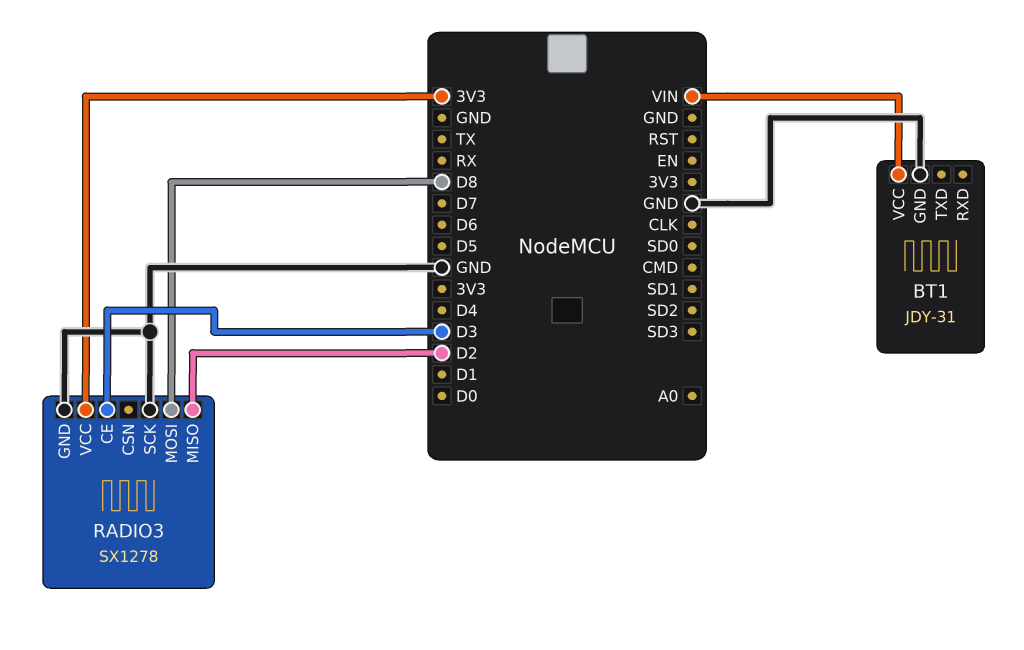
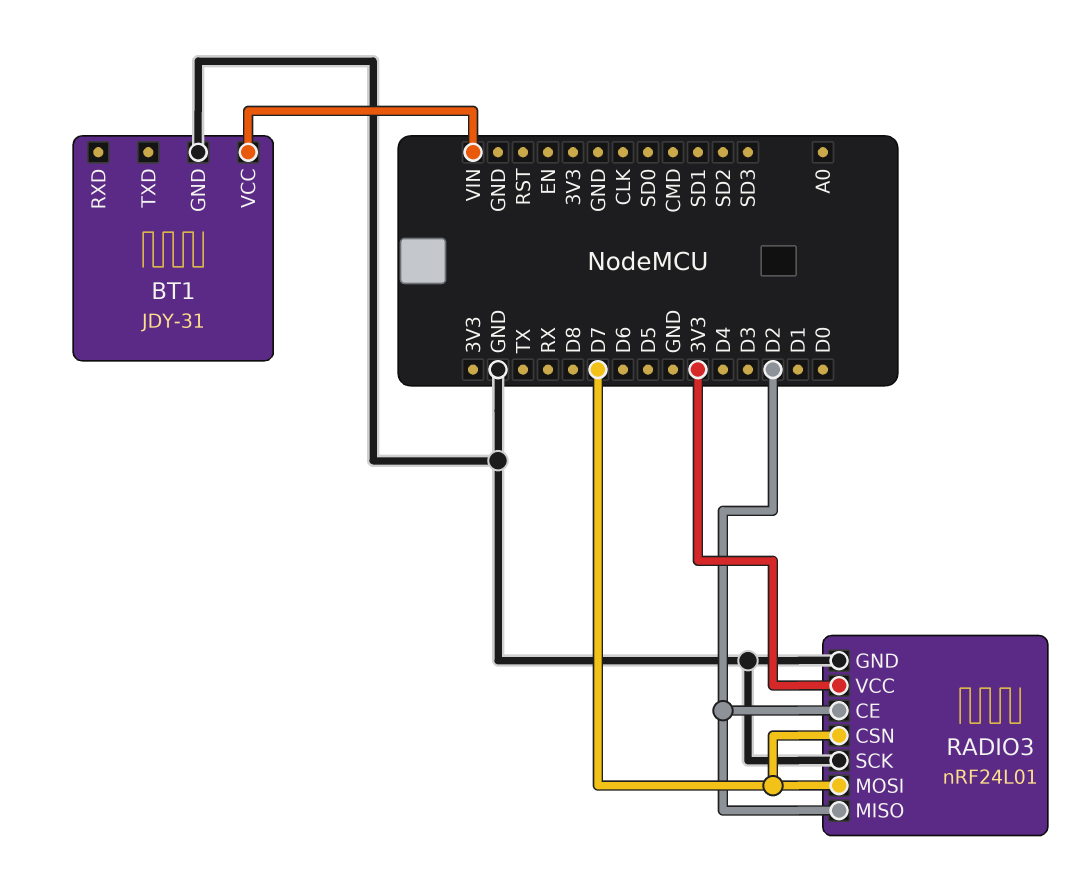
RADIO3: SX1278 -> nRF24L01
RADIO3 pin CE: D3 -> D2
RADIO3 pin CSN: none -> D7
RADIO3 pin MOSI: D8 -> D7

